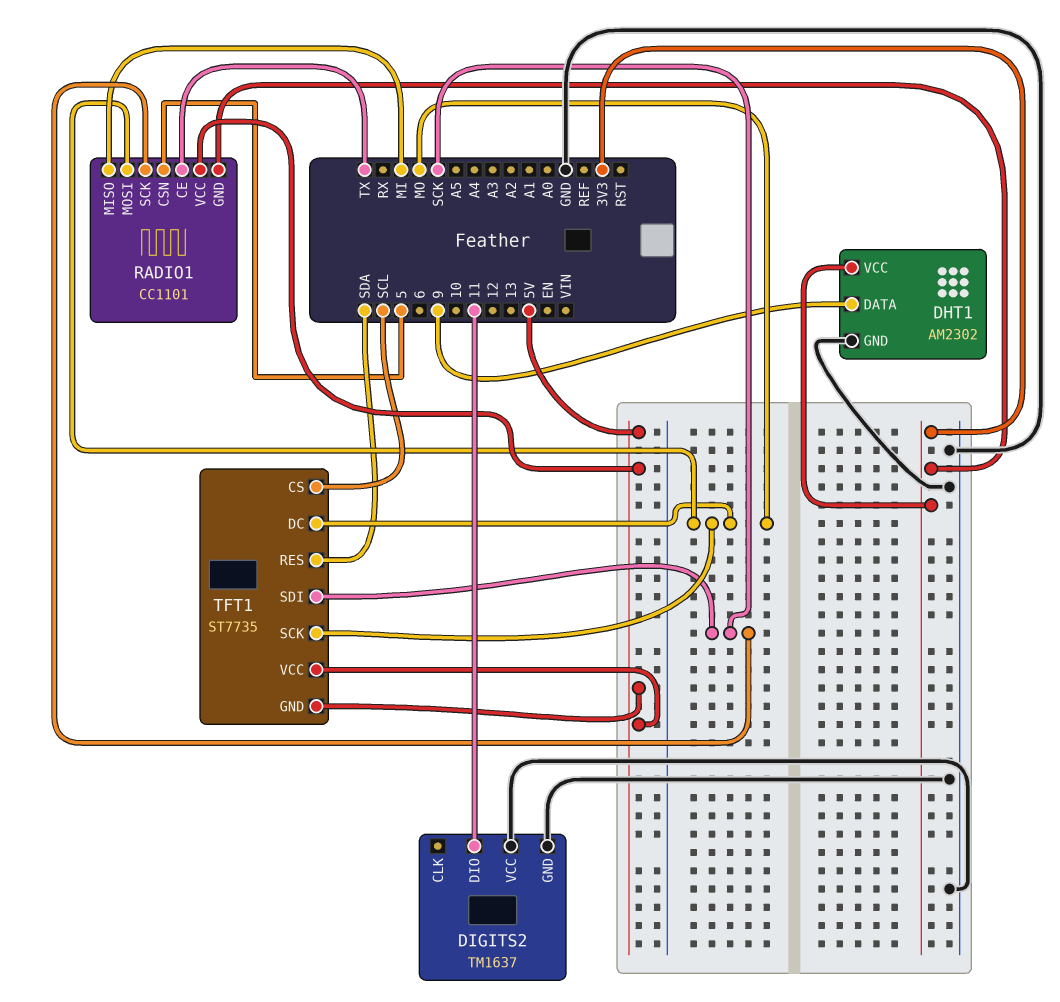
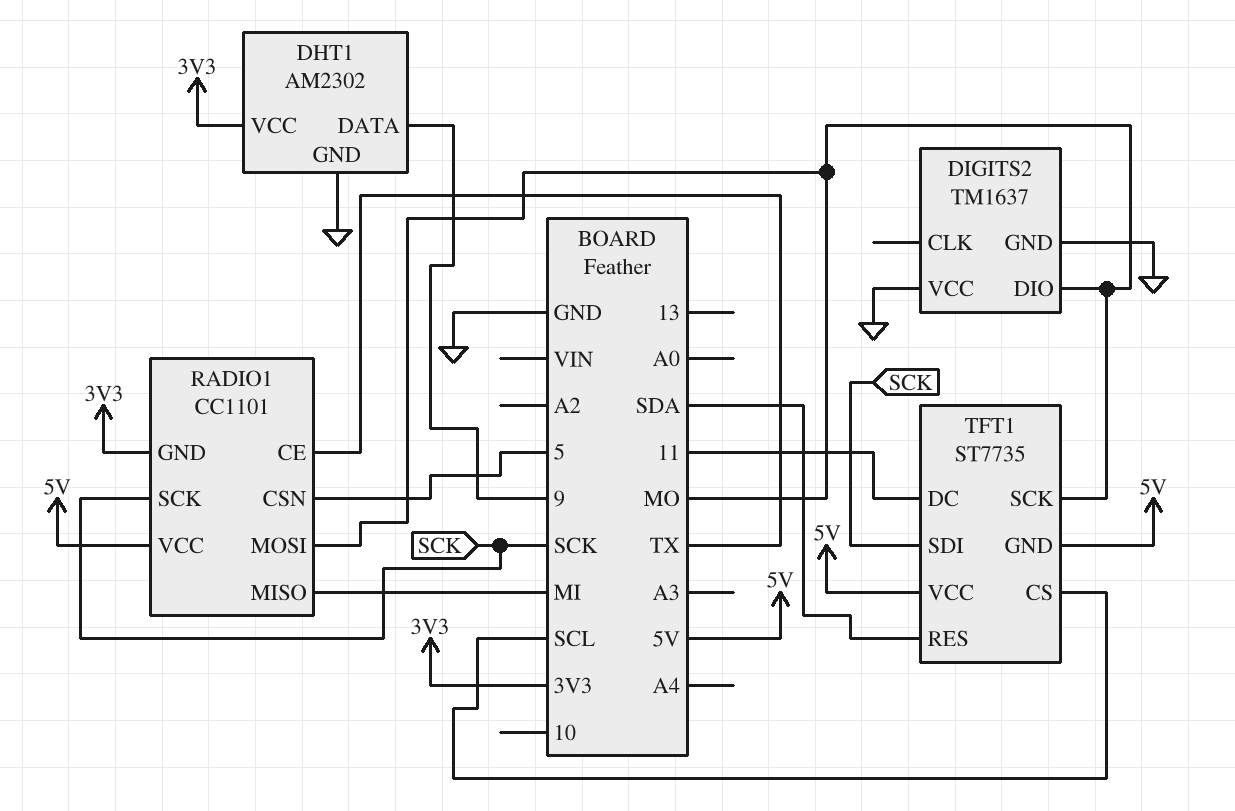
DIGITS2 pin DIO: 11 -> MO
TFT1 pin DC: MO -> 11

